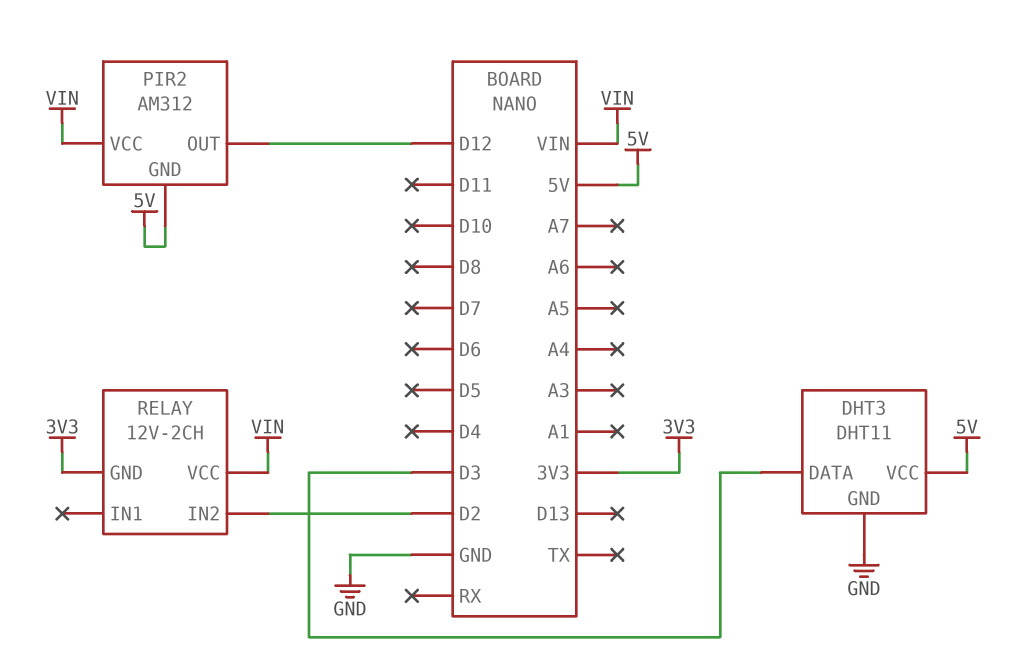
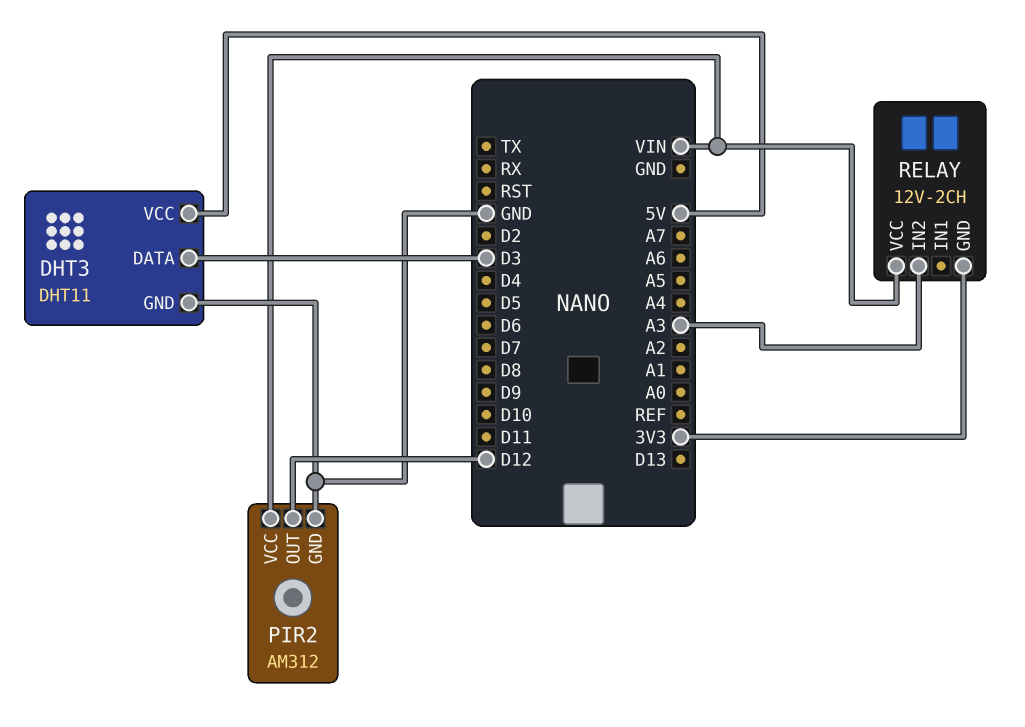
PIR2 pin GND: 5V -> GND
RELAY pin IN2: D2 -> A3

